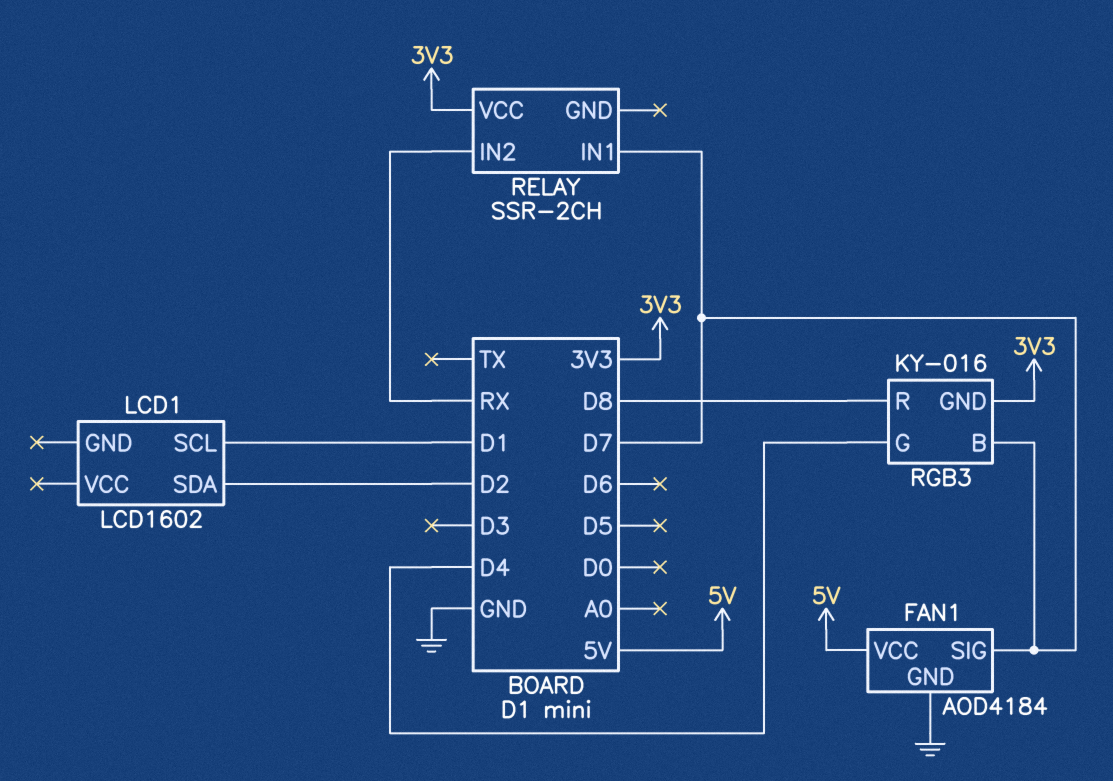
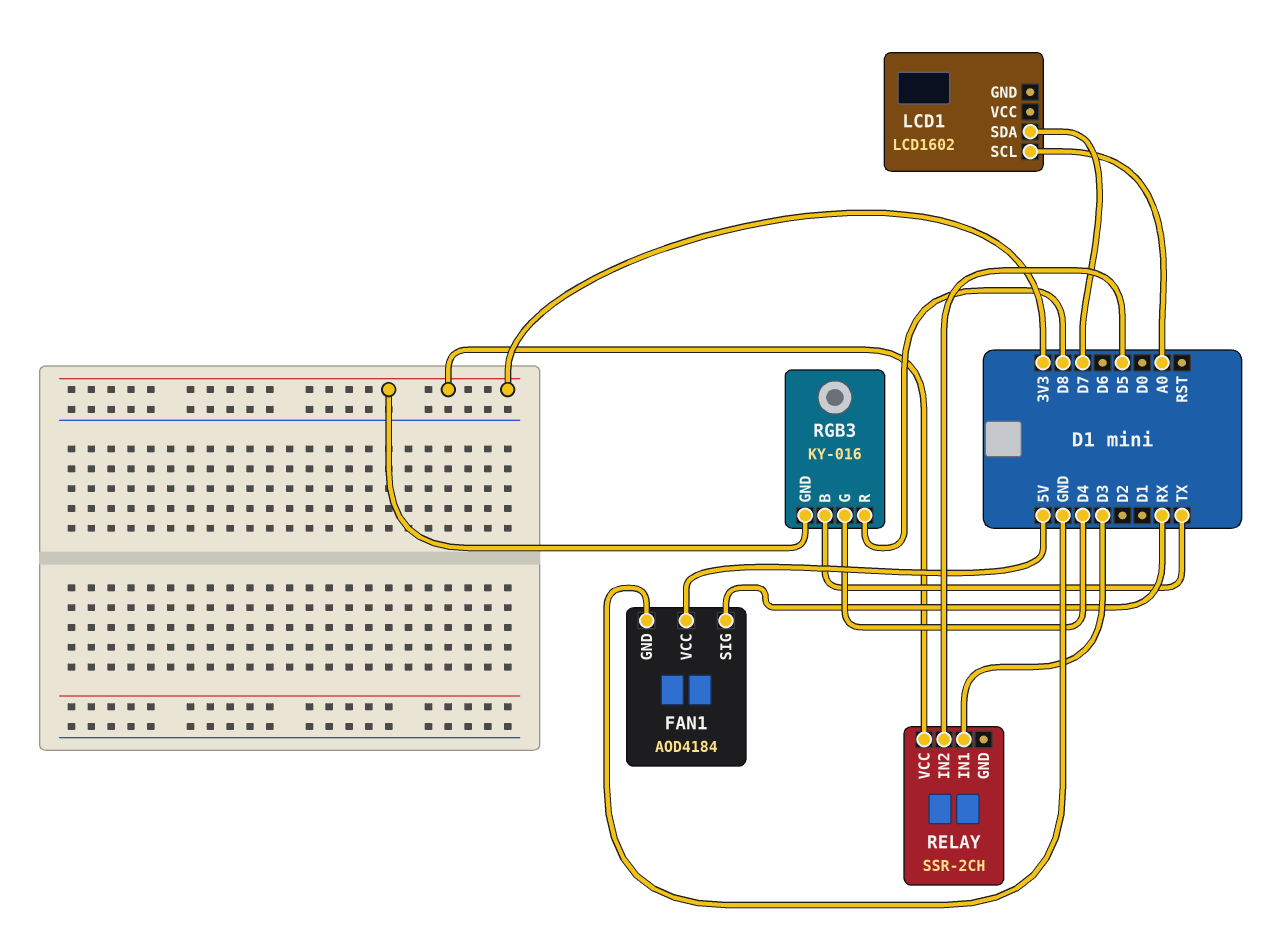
FAN1 pin SIG: D7 -> RX
LCD1 pin SCL: D1 -> A0
LCD1 pin SDA: D2 -> D7
RELAY pin IN1: D7 -> D3
RELAY pin IN2: RX -> D5
RGB3 pin B: D7 -> TX

